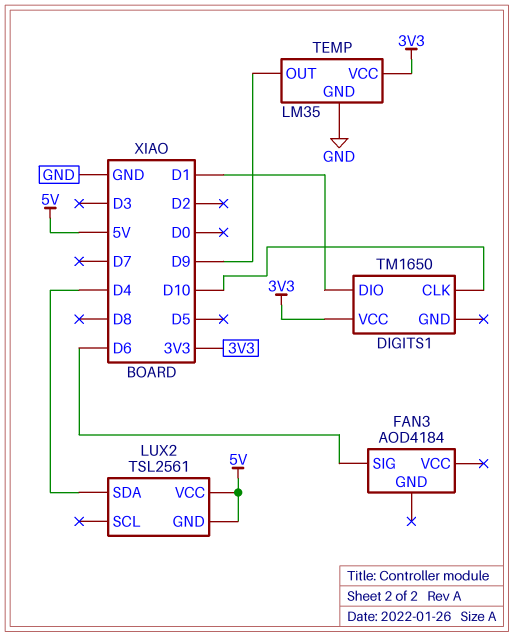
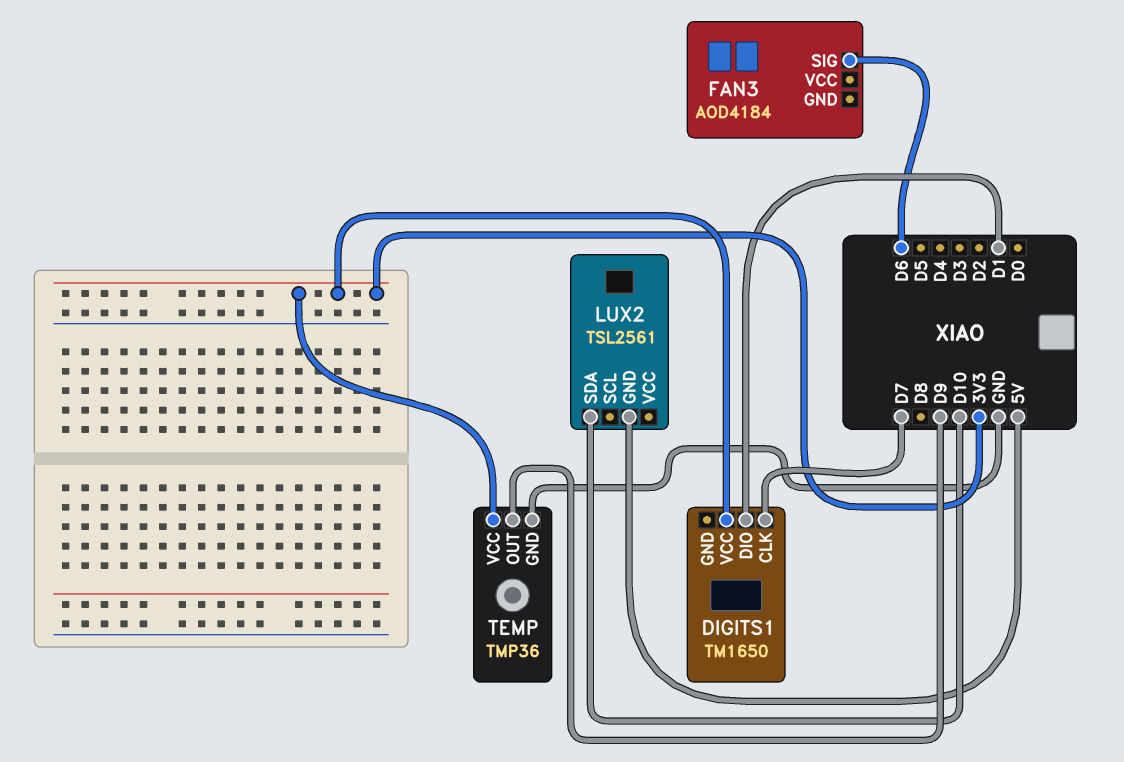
DIGITS1 pin CLK: D10 -> D7
LUX2 pin SDA: D4 -> D10
LUX2 pin VCC: 5V -> none
TEMP: LM35 -> TMP36

